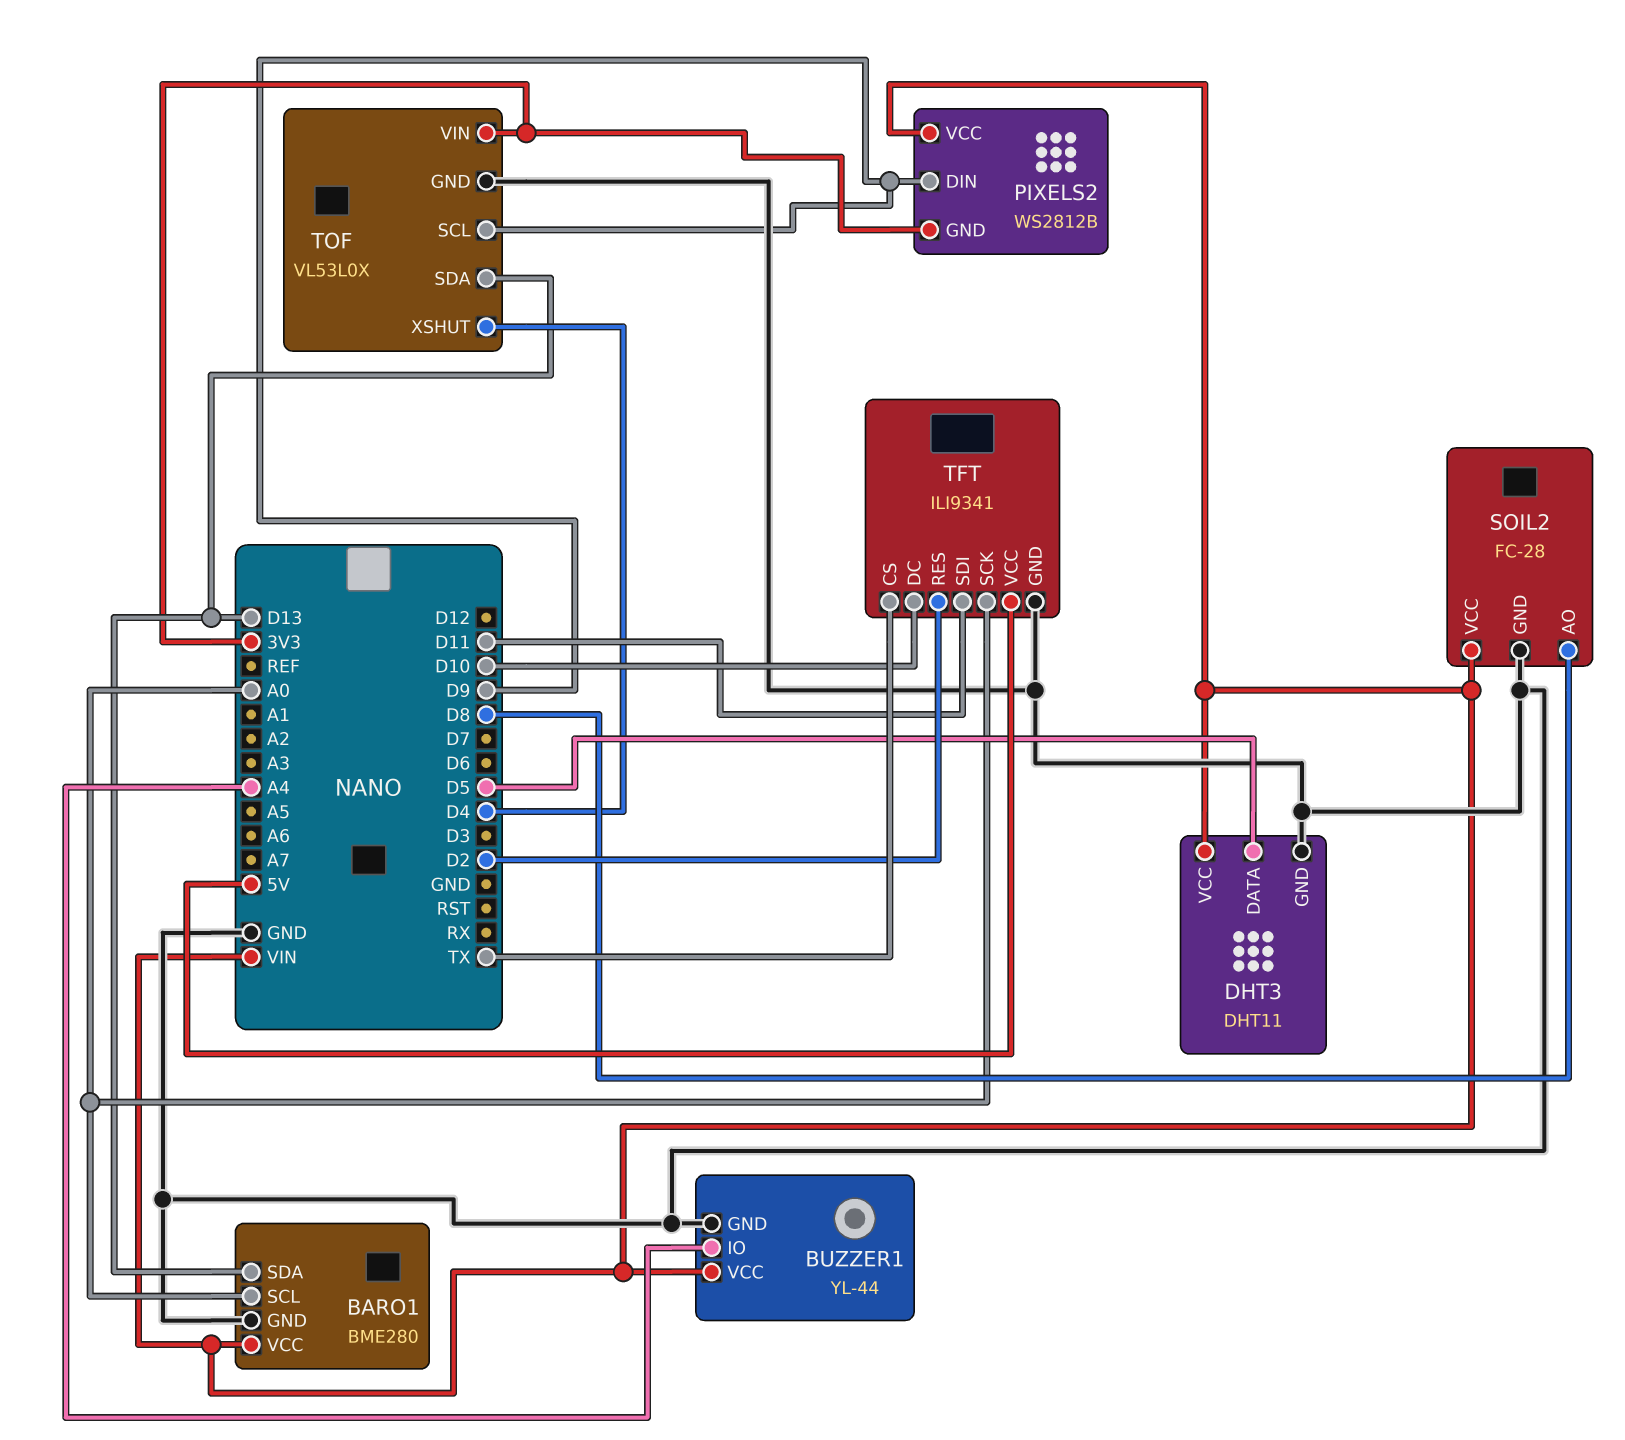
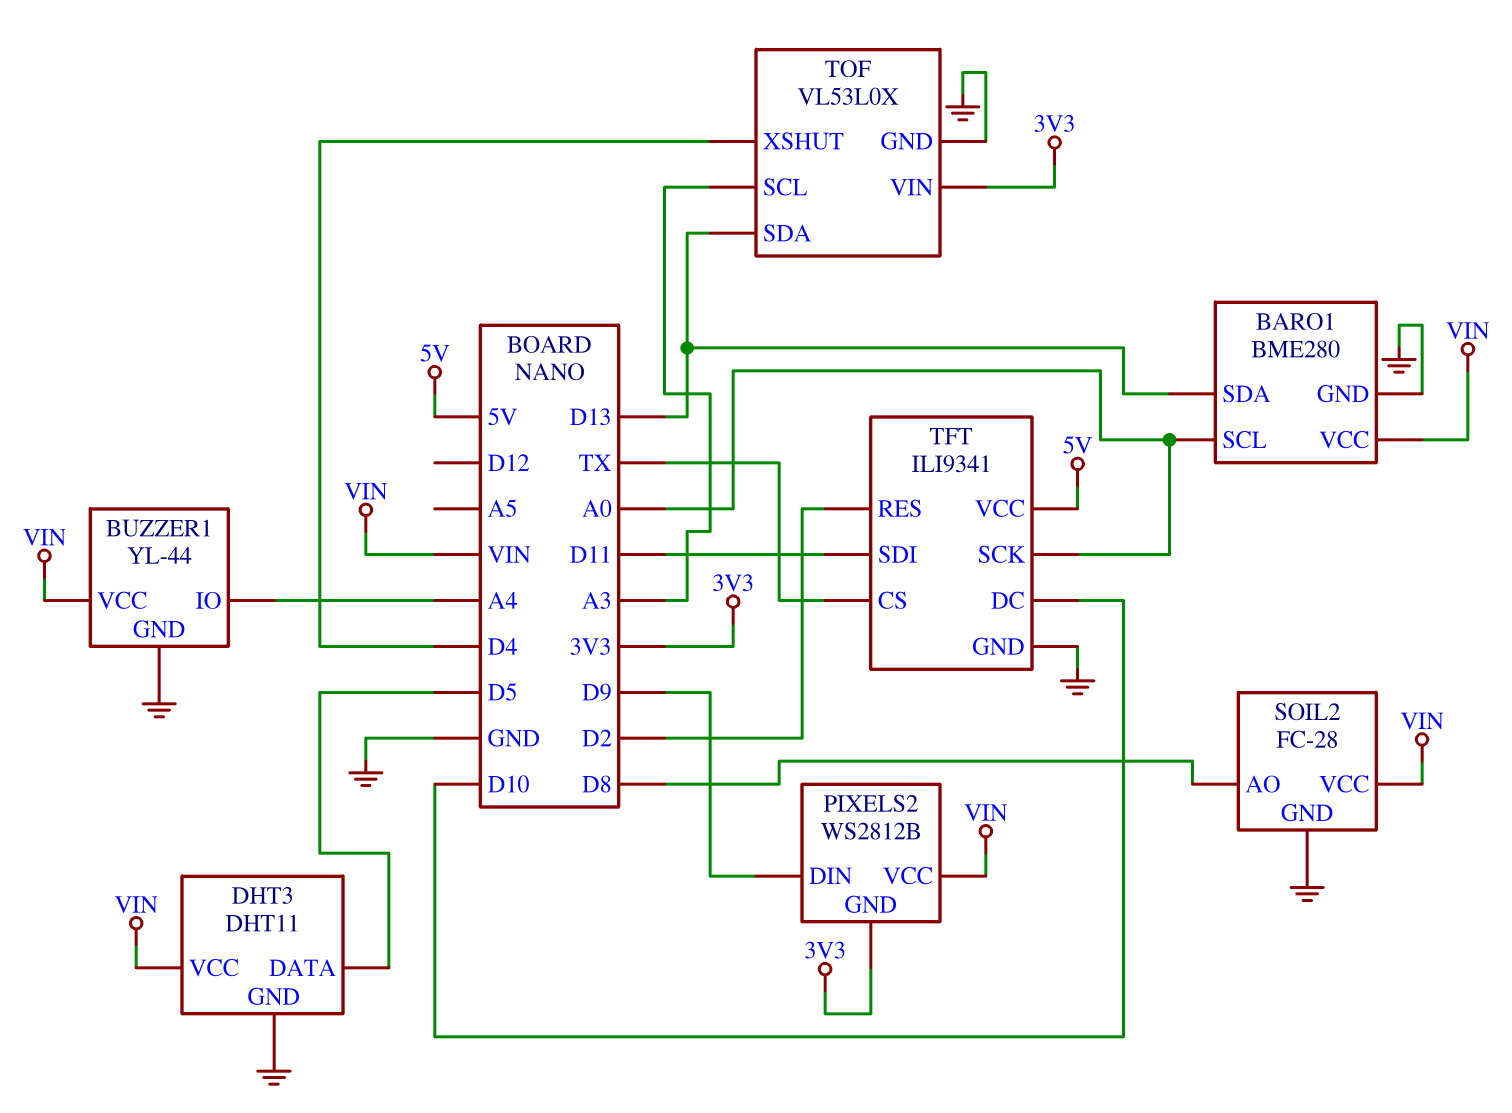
TOF pin SCL: D9 -> A3

